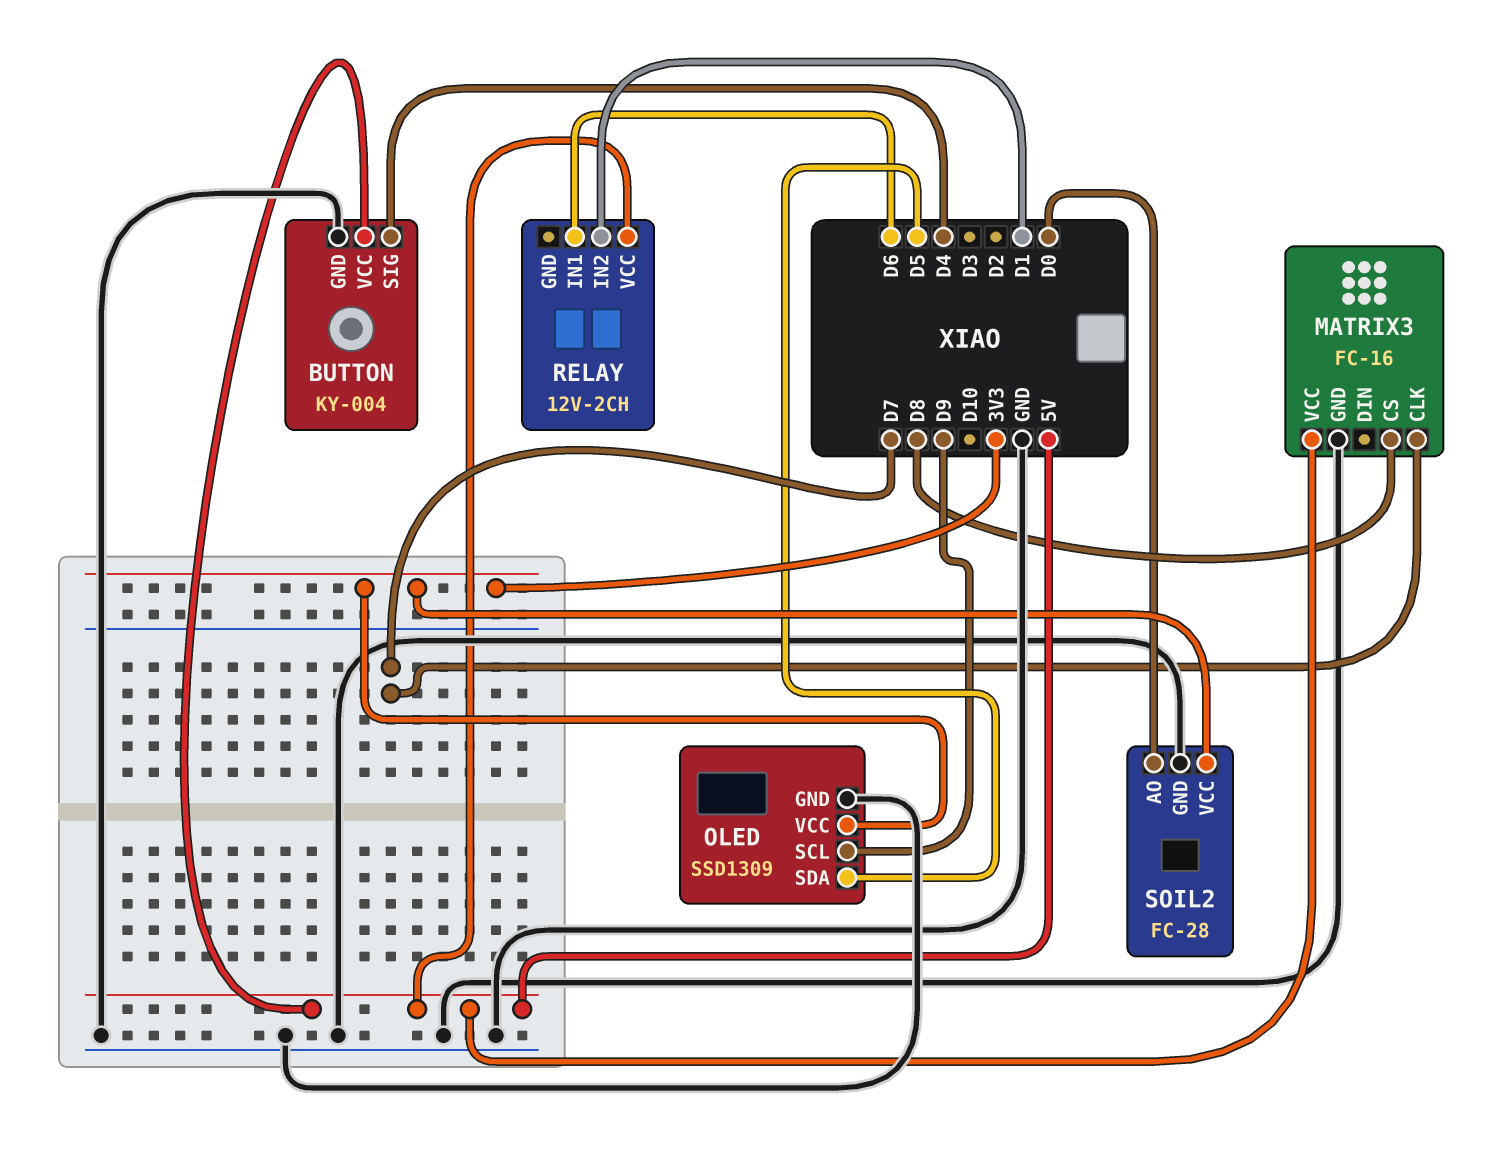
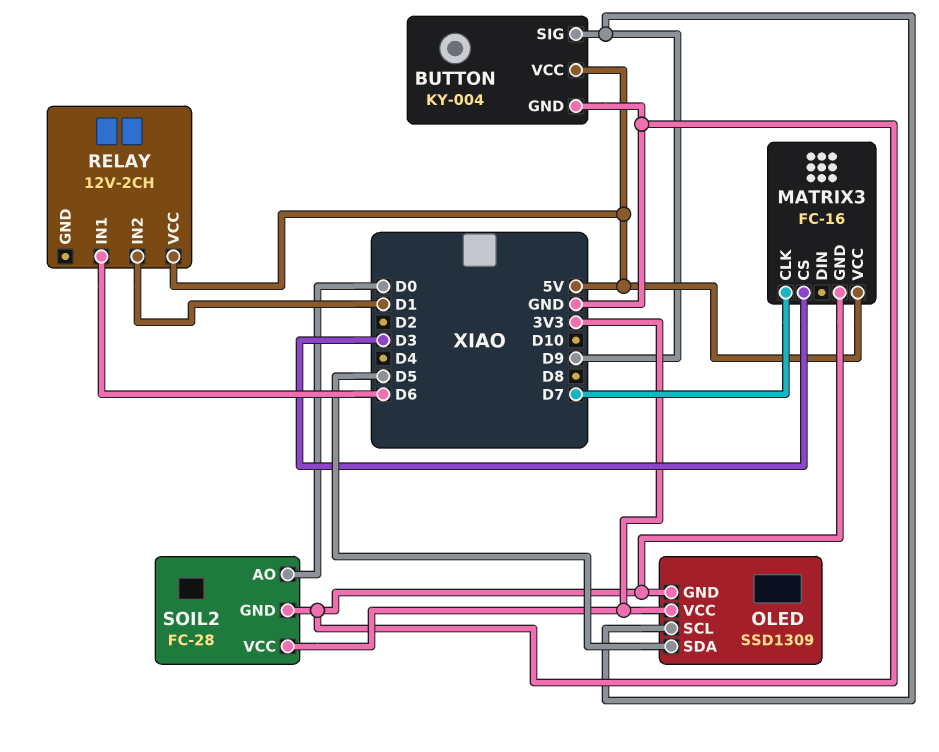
BUTTON pin SIG: D4 -> D9
MATRIX3 pin CS: D8 -> D3

